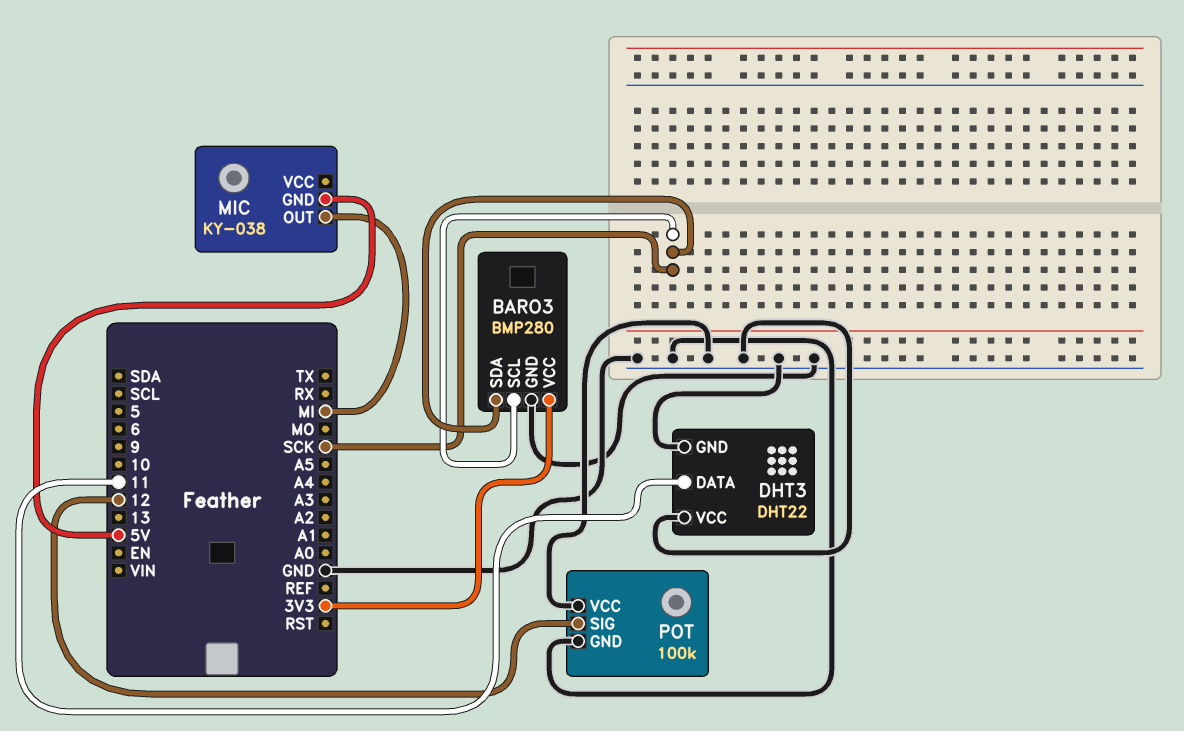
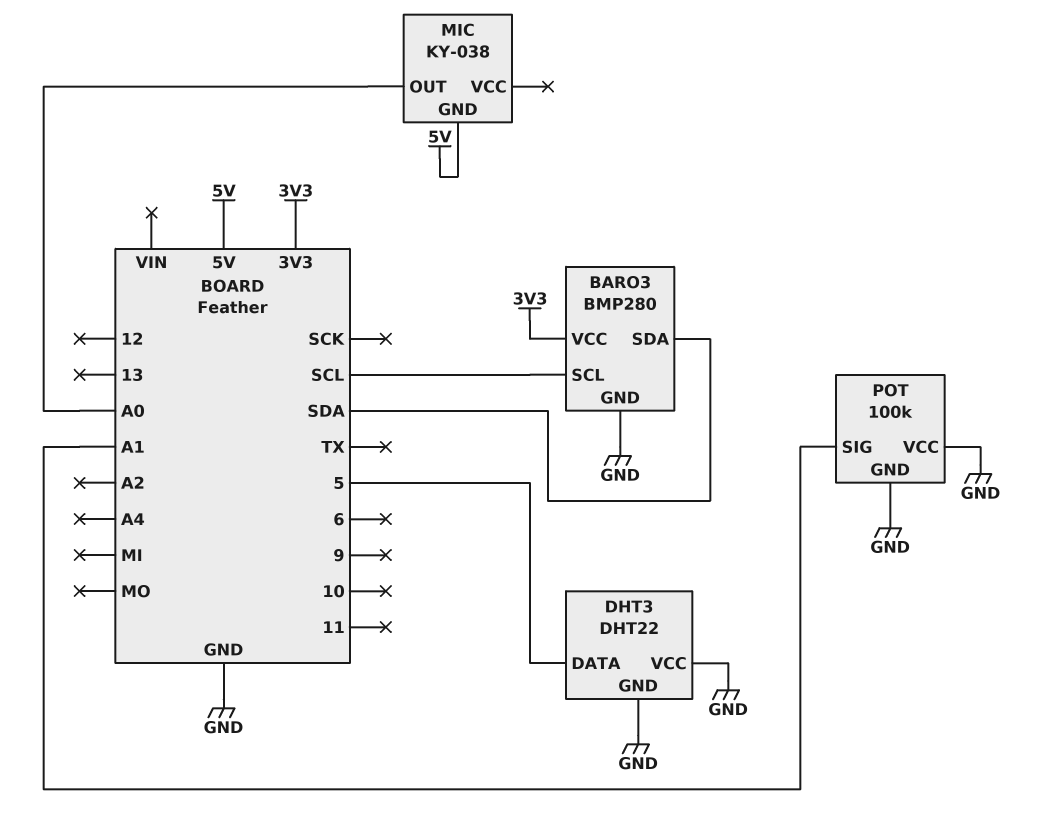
BARO3 pin SCL: SCK -> SCL
BARO3 pin SDA: SCK -> SDA
DHT3 pin DATA: 11 -> 5
MIC pin OUT: MI -> A0
POT pin SIG: 12 -> A1

